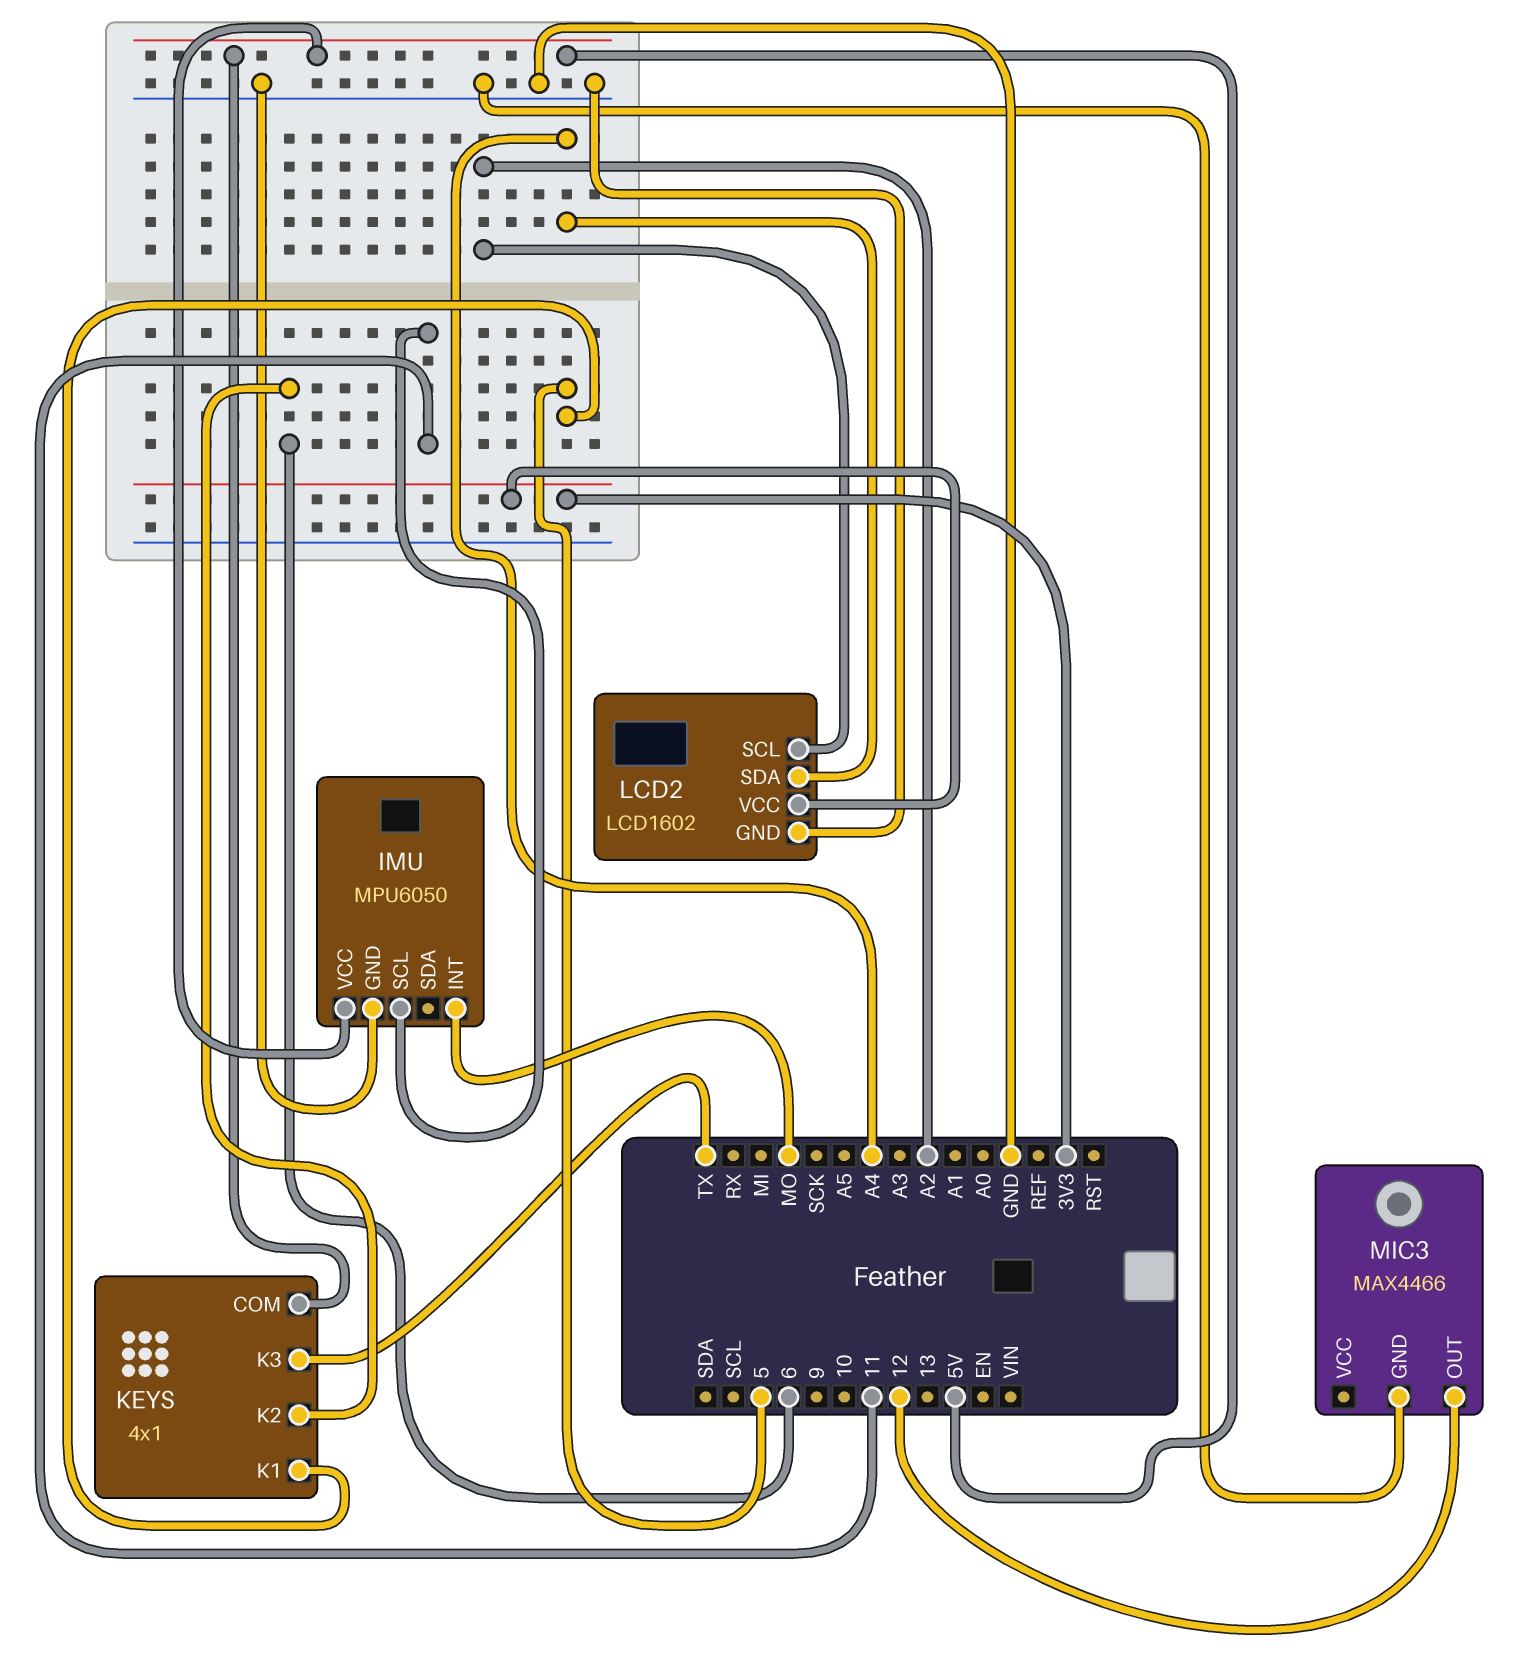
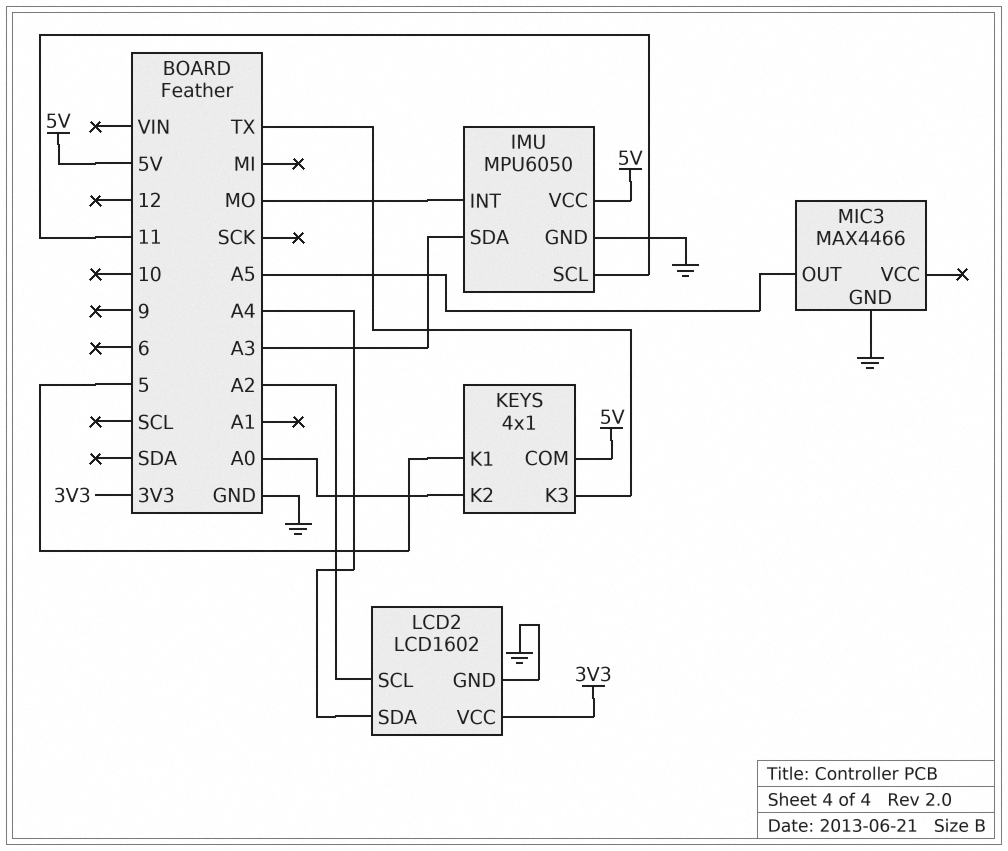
IMU pin SDA: none -> A3
KEYS pin K2: 6 -> A0
MIC3 pin OUT: 12 -> A5

